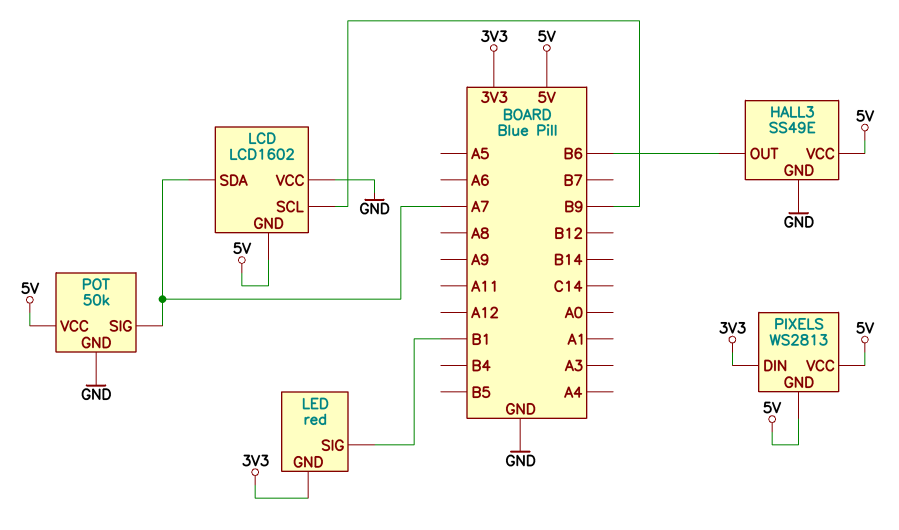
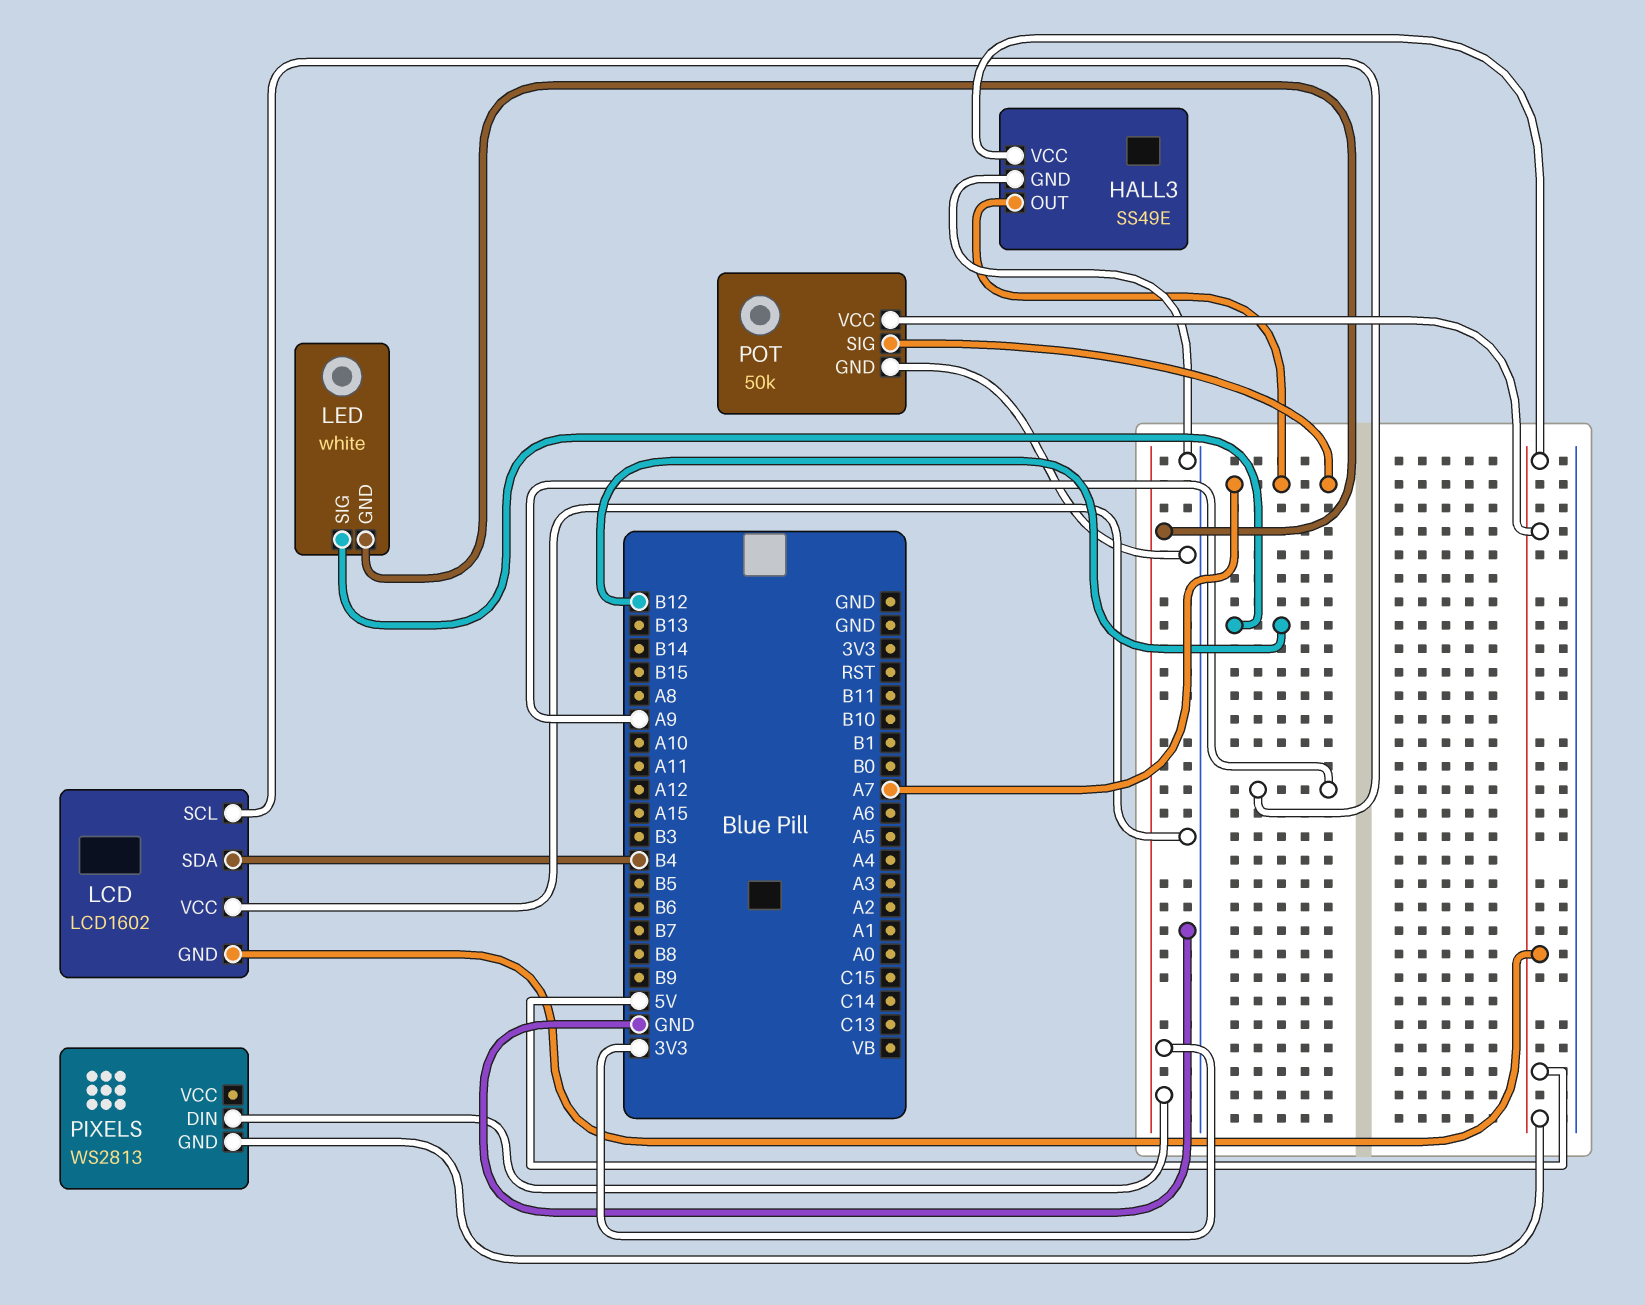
HALL3 pin OUT: B6 -> A7
LCD pin SCL: B9 -> A9
LCD pin SDA: A7 -> B4
LED: red -> white
LED pin SIG: B1 -> B12
PIXELS pin VCC: 5V -> none

